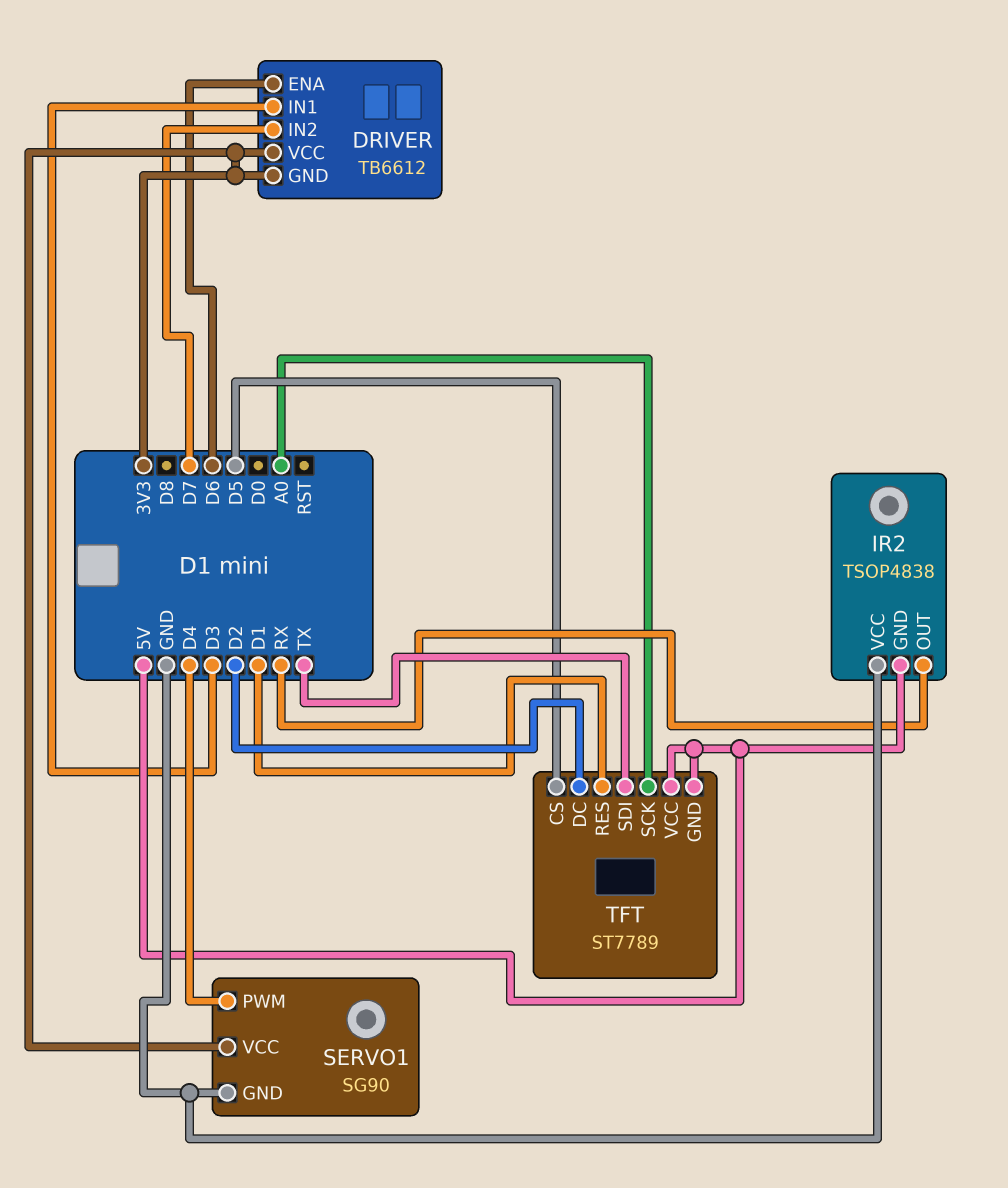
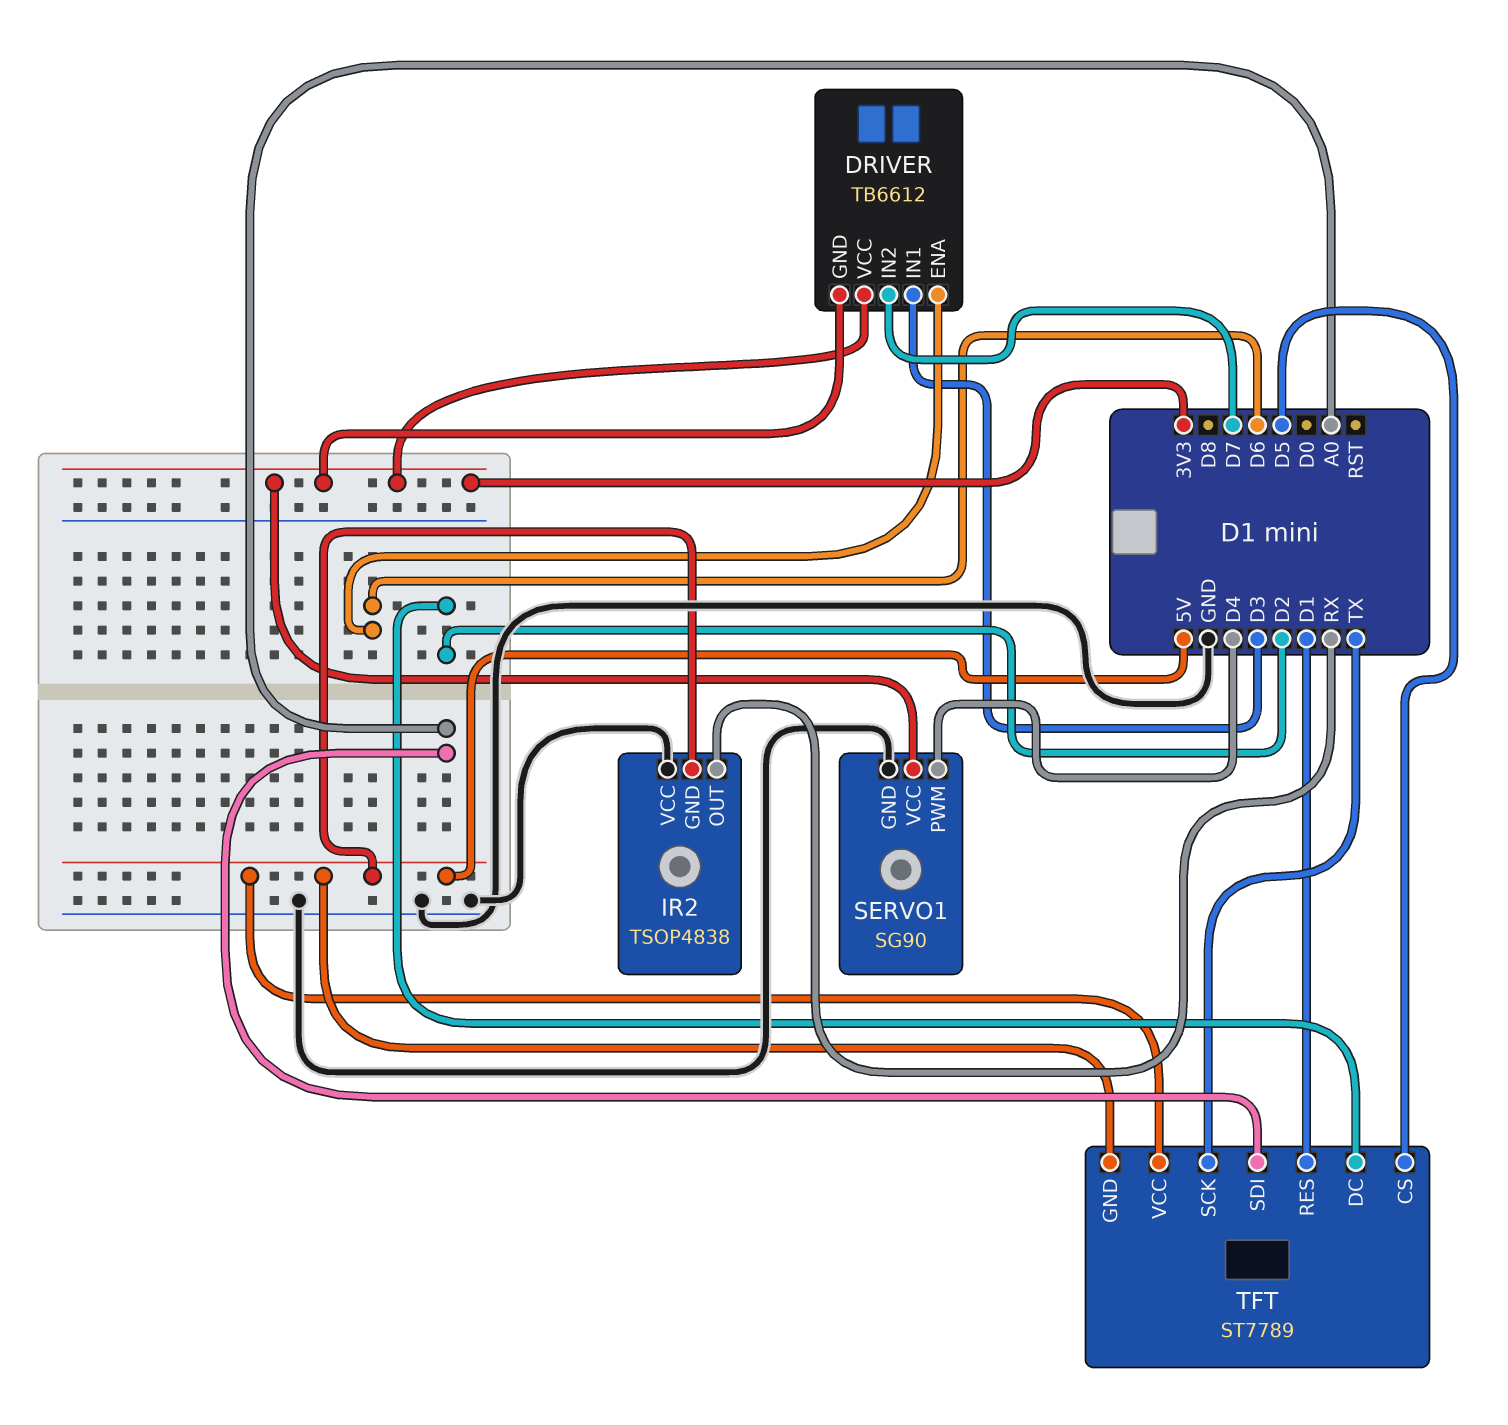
TFT pin SCK: A0 -> TX
TFT pin SDI: TX -> A0

